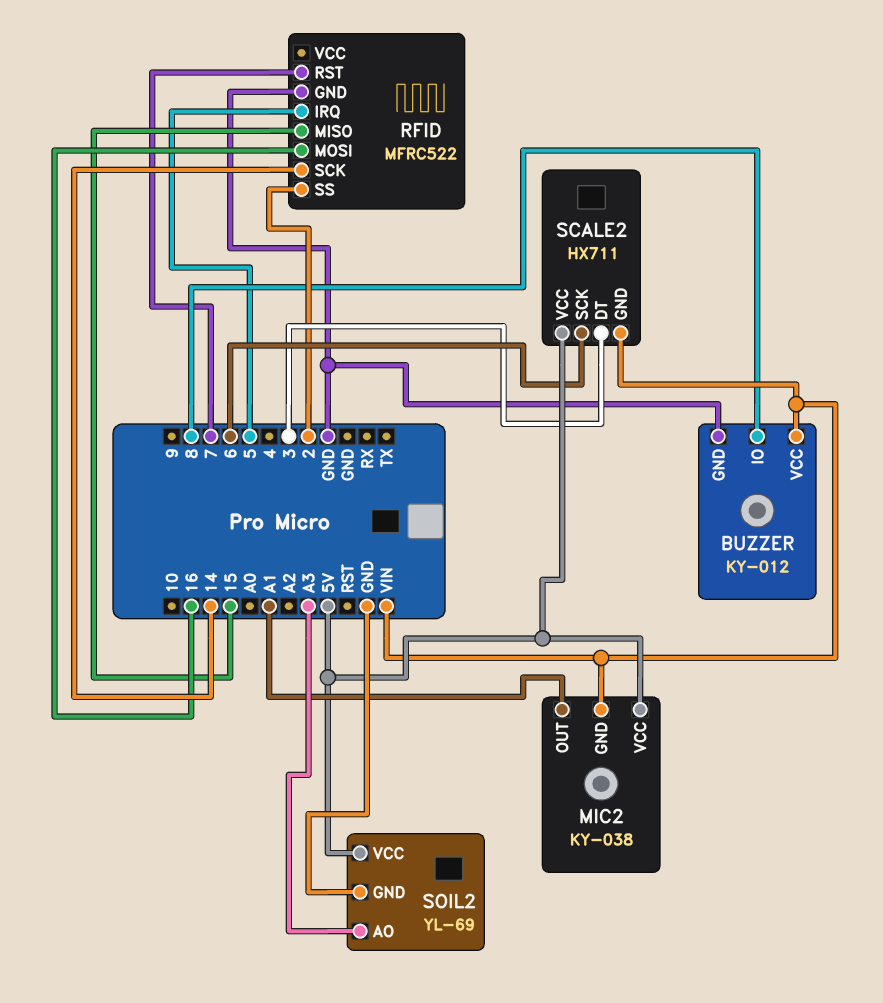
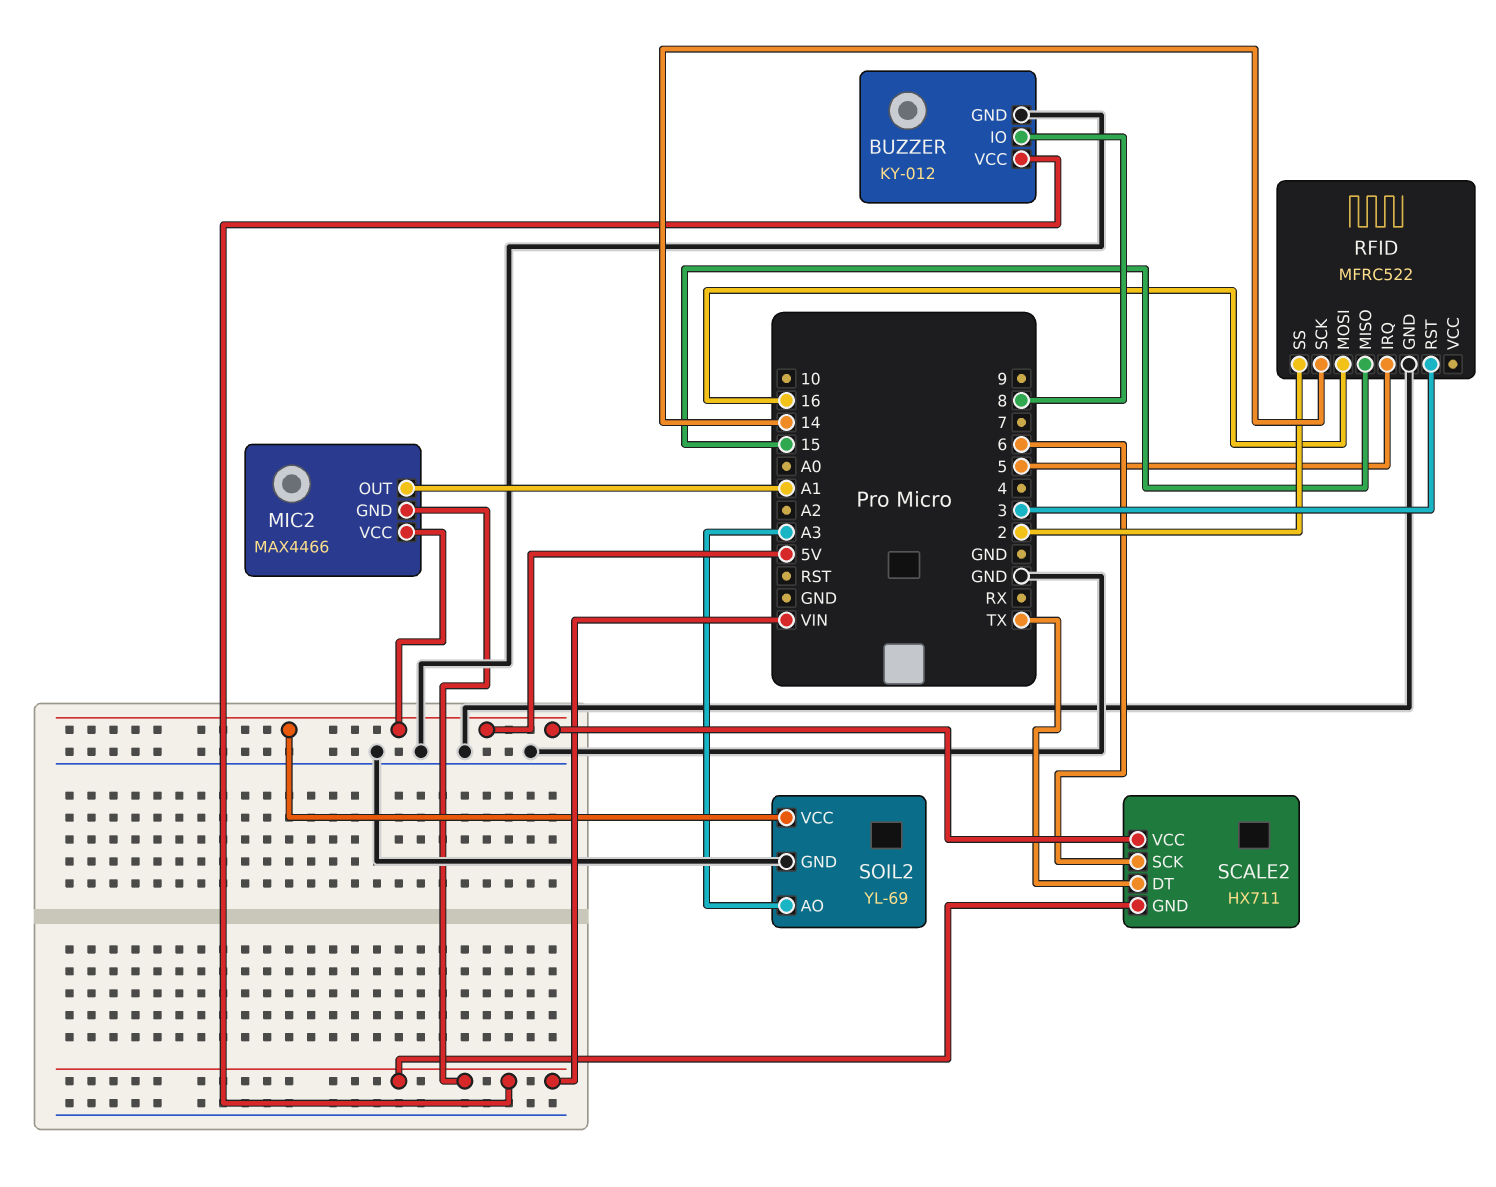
MIC2: KY-038 -> MAX4466
RFID pin RST: 7 -> 3
SCALE2 pin DT: 3 -> TX

